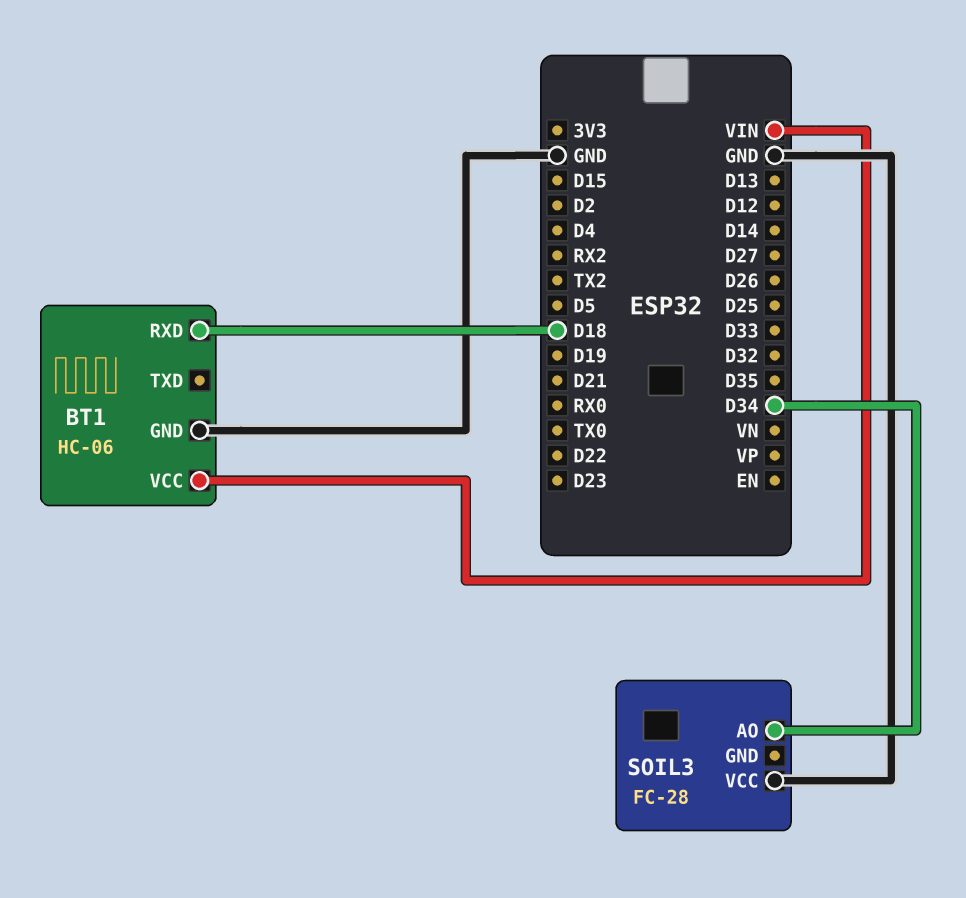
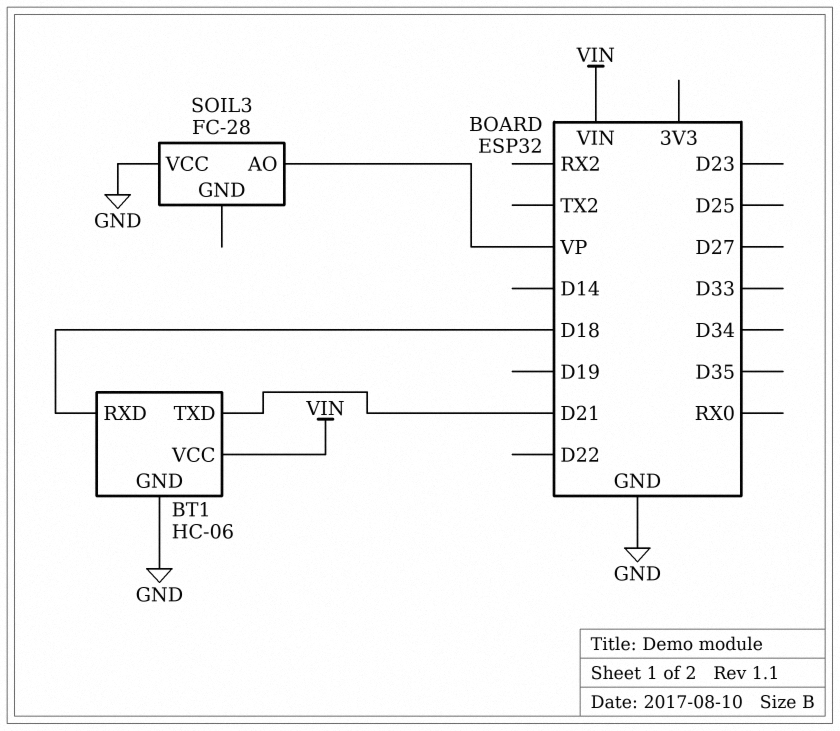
BT1 pin TXD: none -> D21
SOIL3 pin AO: D34 -> VP

